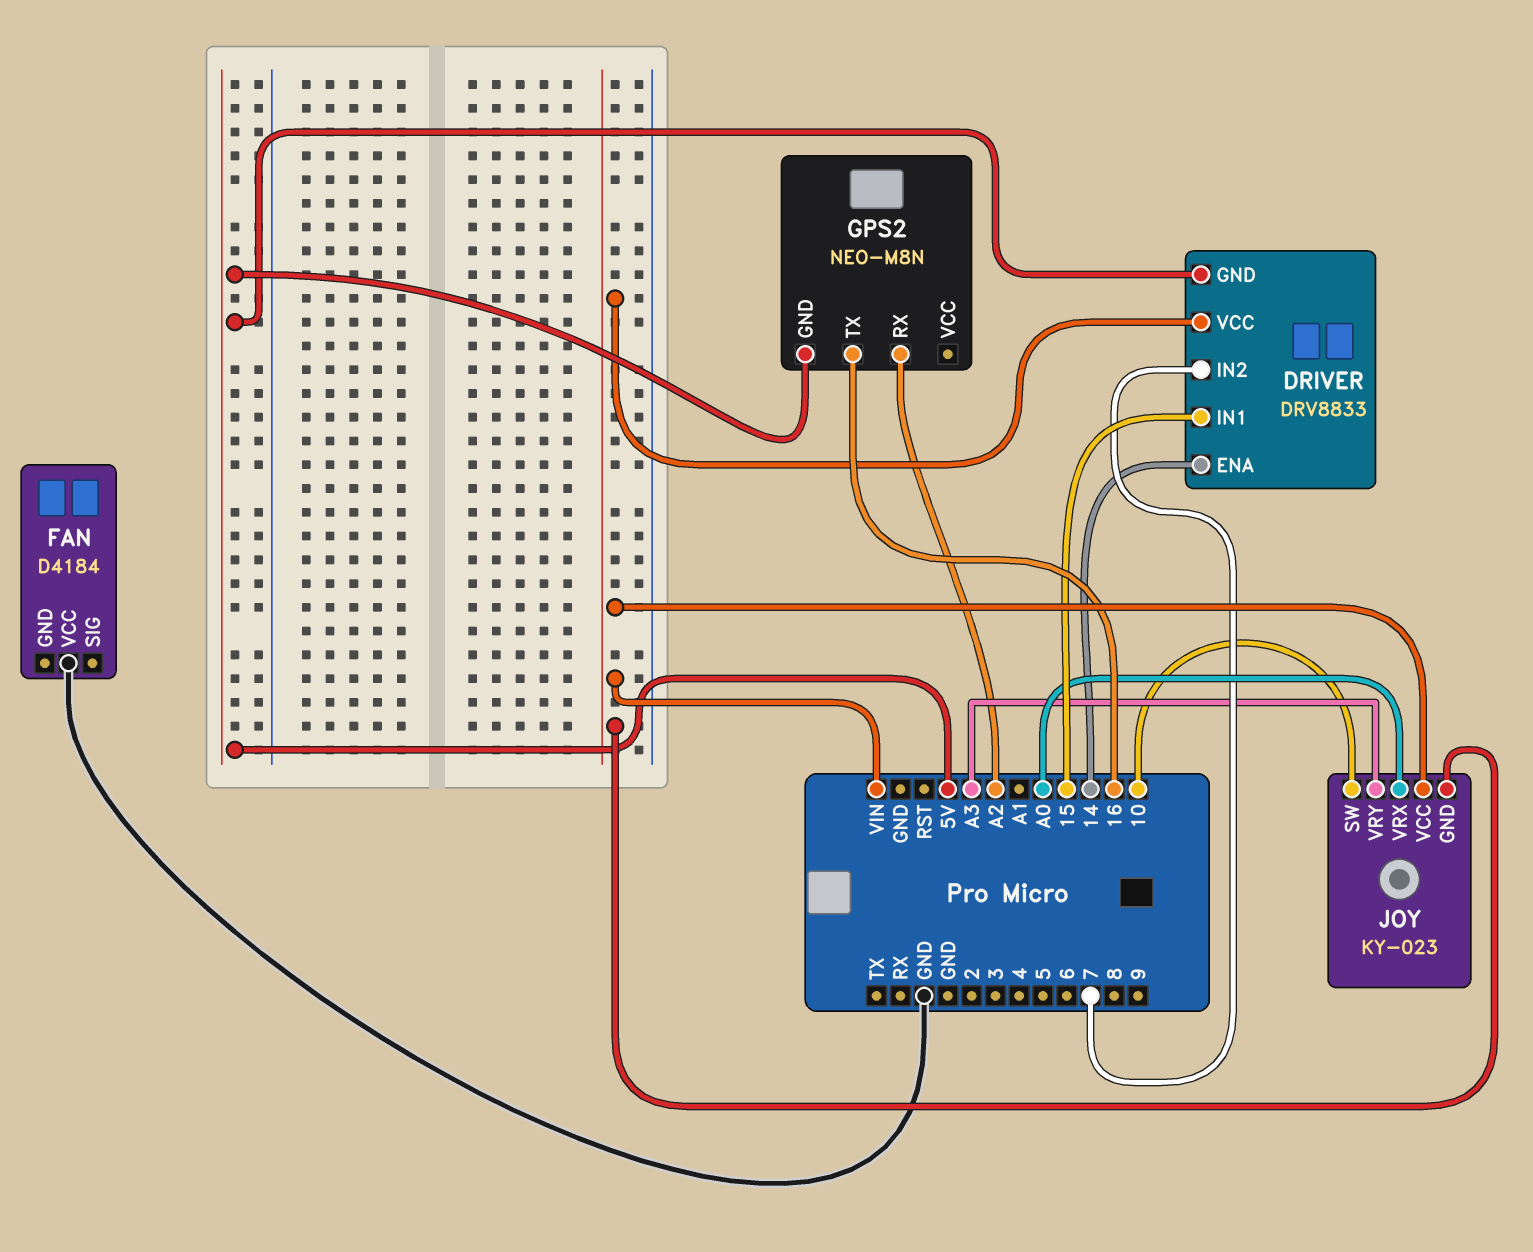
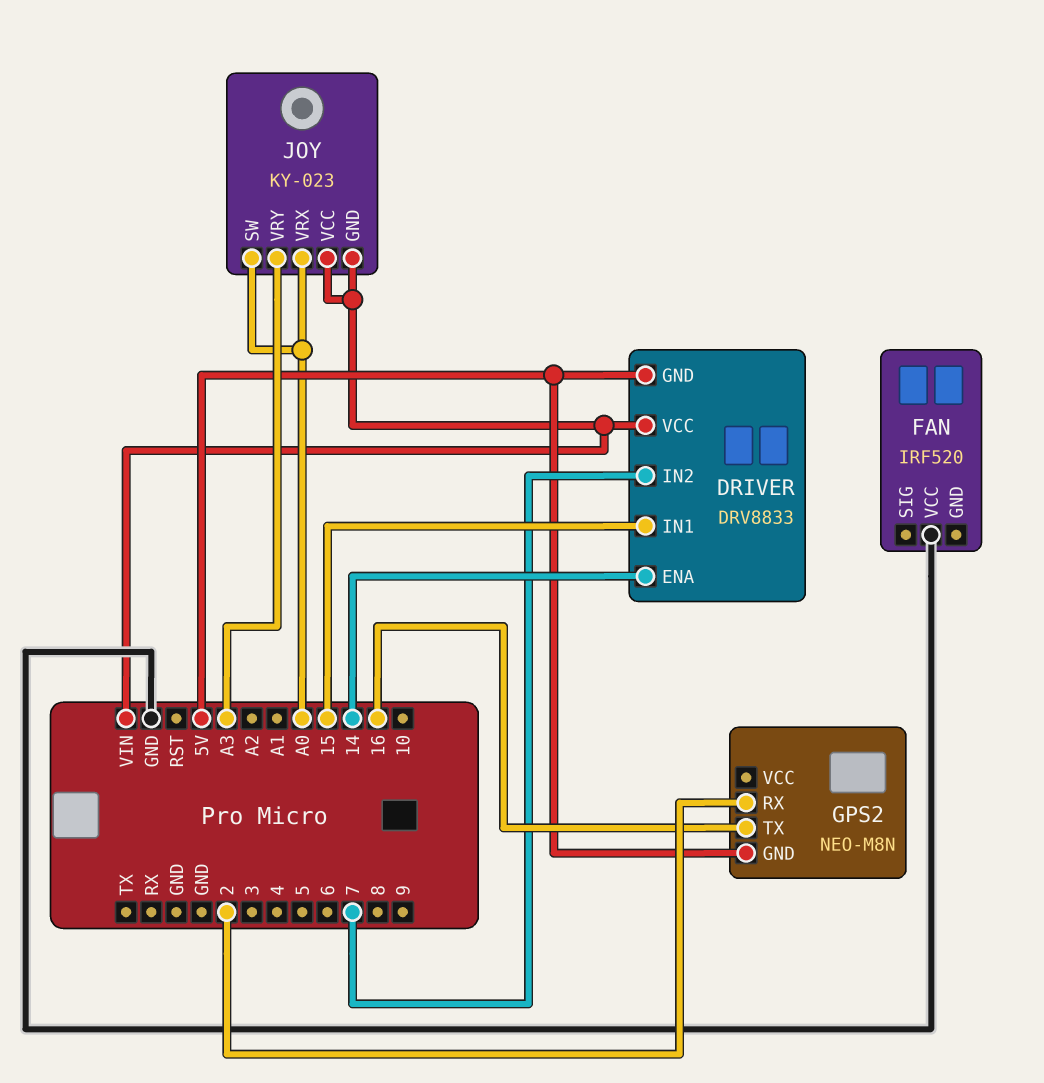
FAN: D4184 -> IRF520
GPS2 pin RX: A2 -> 2
JOY pin SW: 10 -> A0

